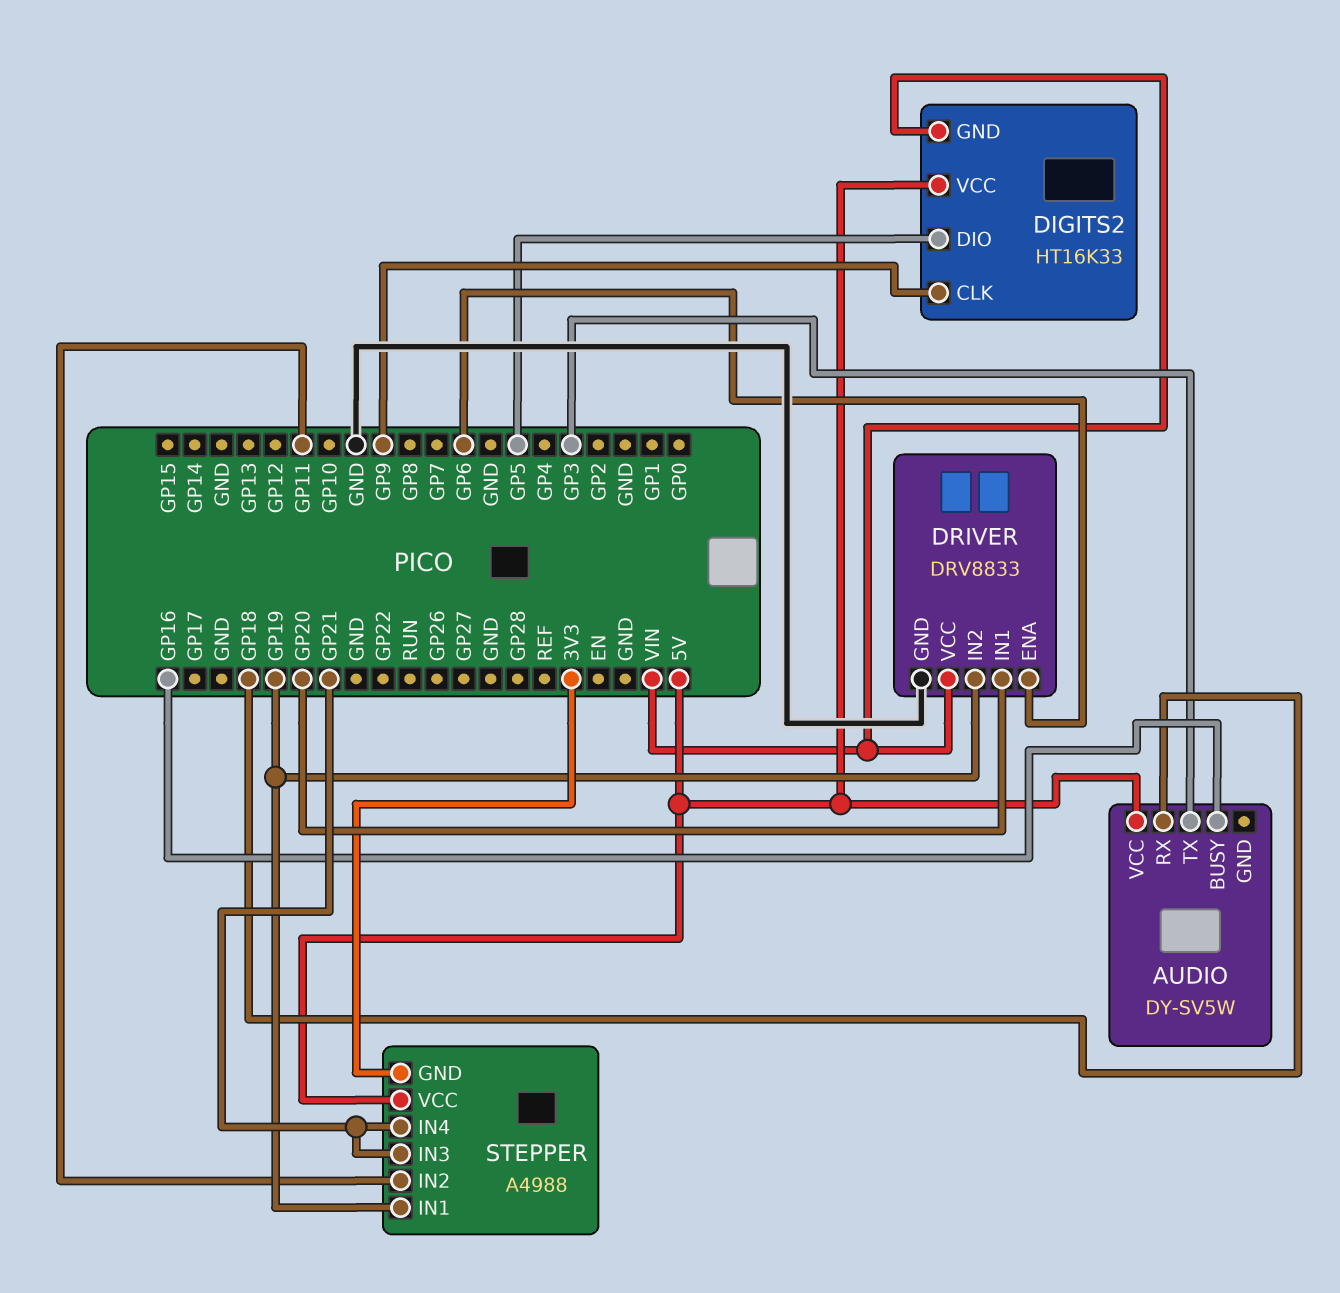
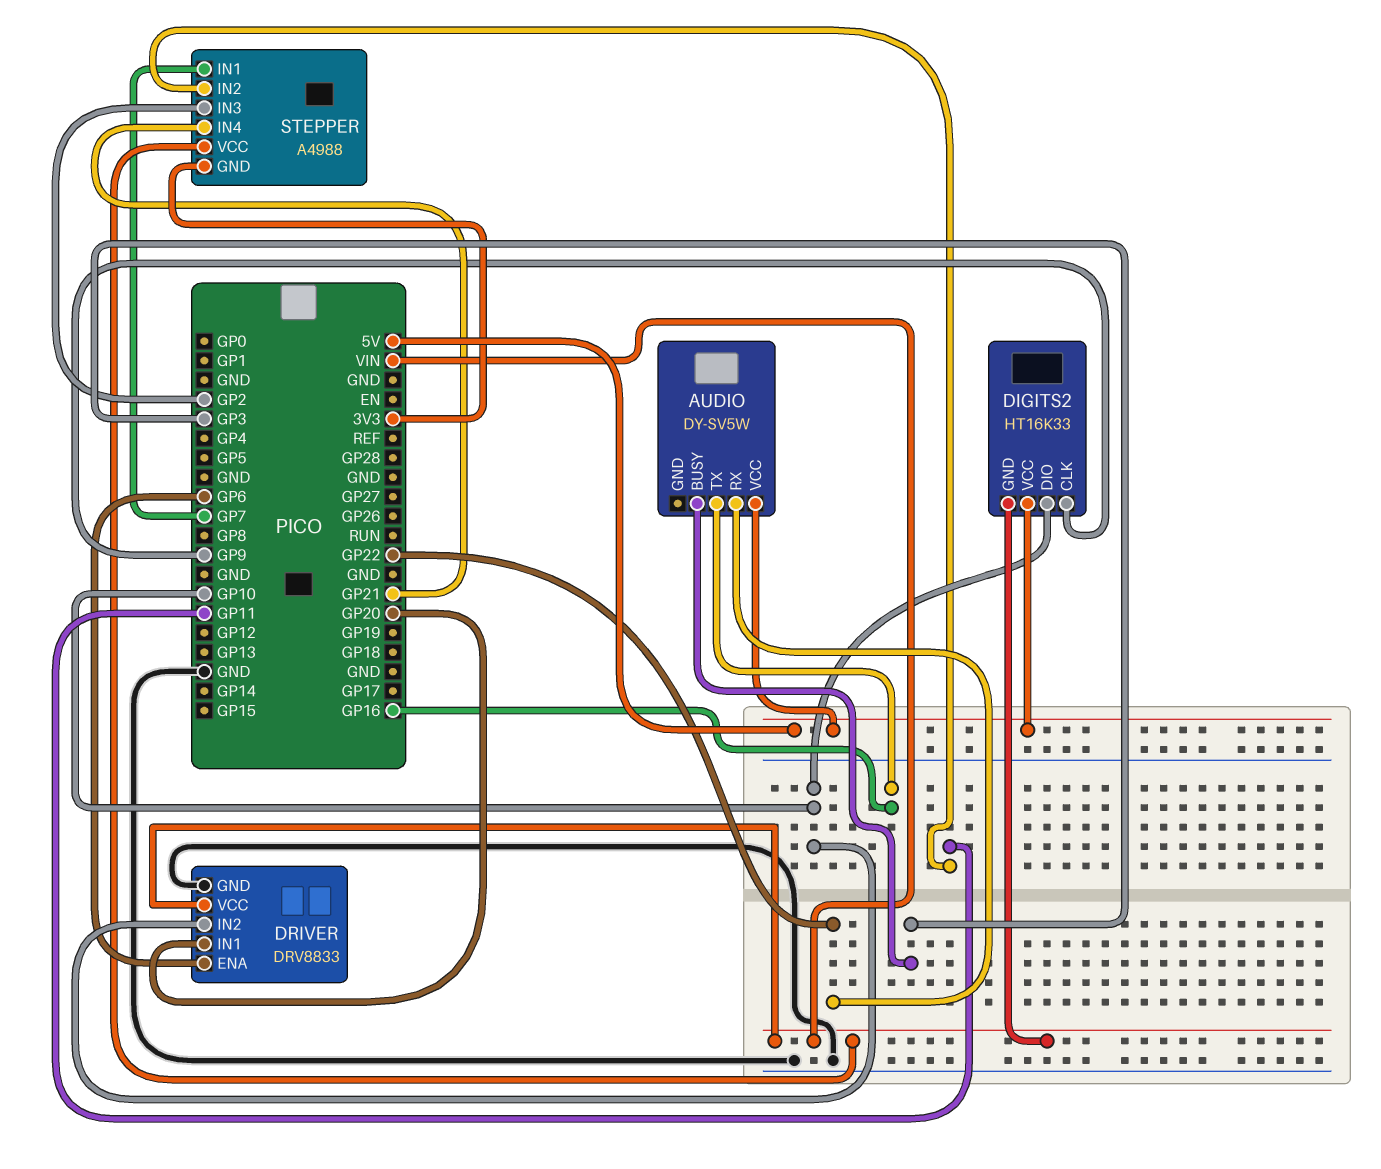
AUDIO pin BUSY: GP16 -> GP3
AUDIO pin RX: GP18 -> GP22
AUDIO pin TX: GP3 -> GP16
DIGITS2 pin DIO: GP5 -> GP10
DRIVER pin IN2: GP19 -> GP10
STEPPER pin IN1: GP19 -> GP7
STEPPER pin IN3: GP21 -> GP2
STEPPER pin VCC: 5V -> VIN

